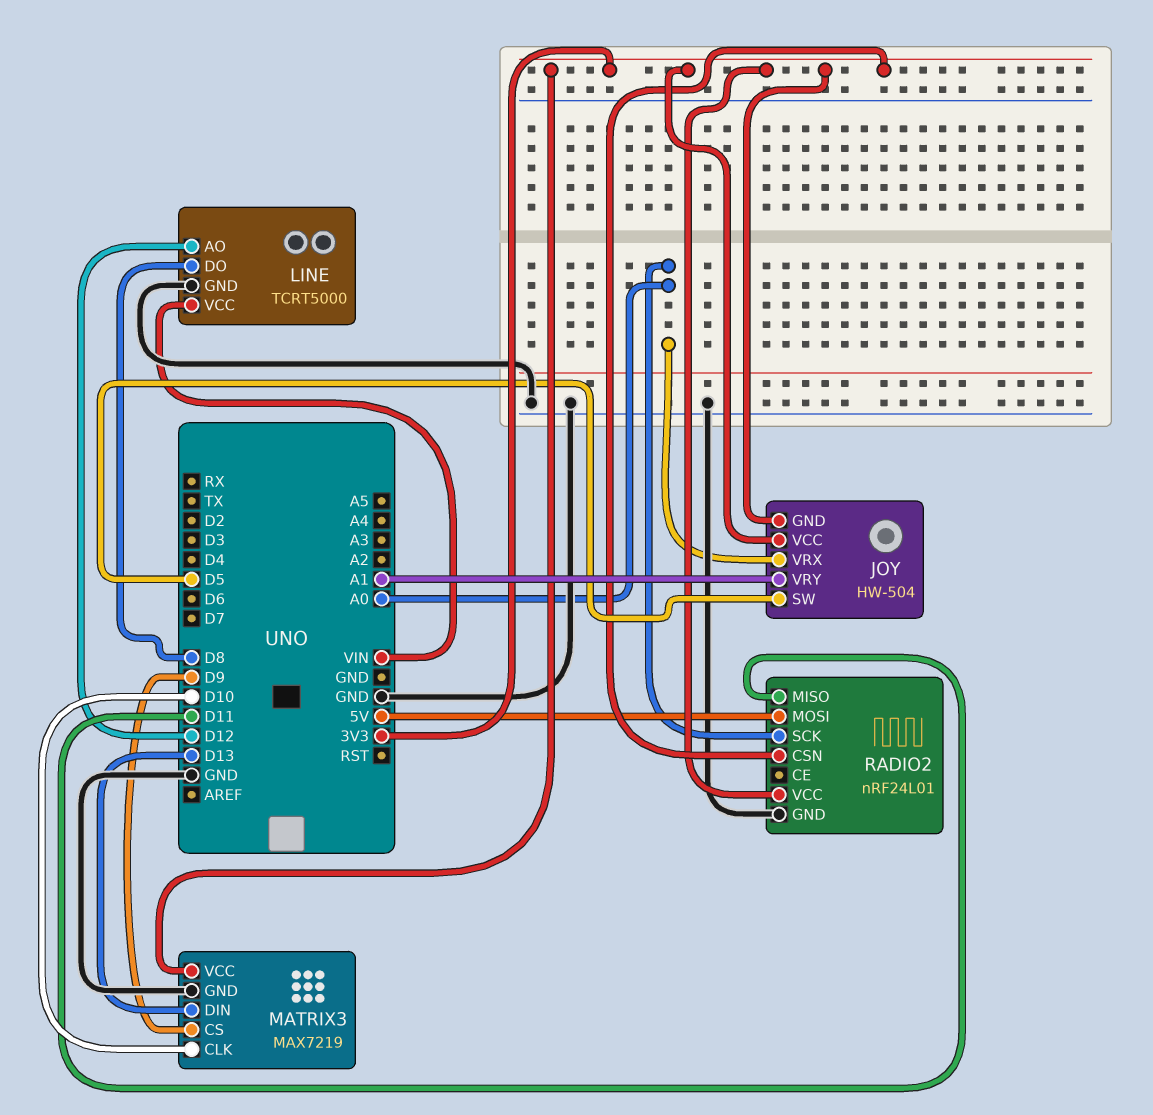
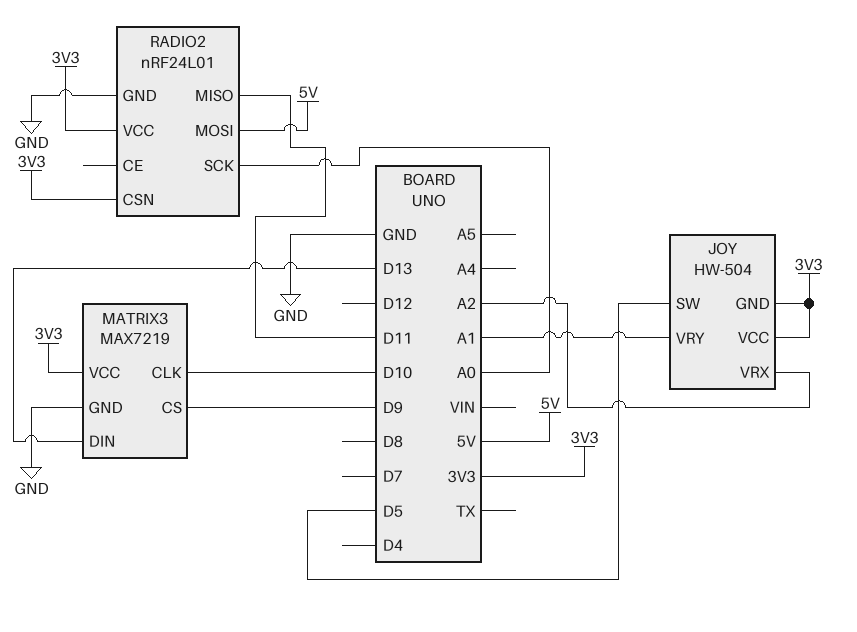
JOY pin VRX: A0 -> A2
LINE: TCRT5000 -> none
LINE pin AO: D12 -> none
LINE pin DO: D8 -> none
LINE pin GND: GND -> none
LINE pin VCC: VIN -> none

